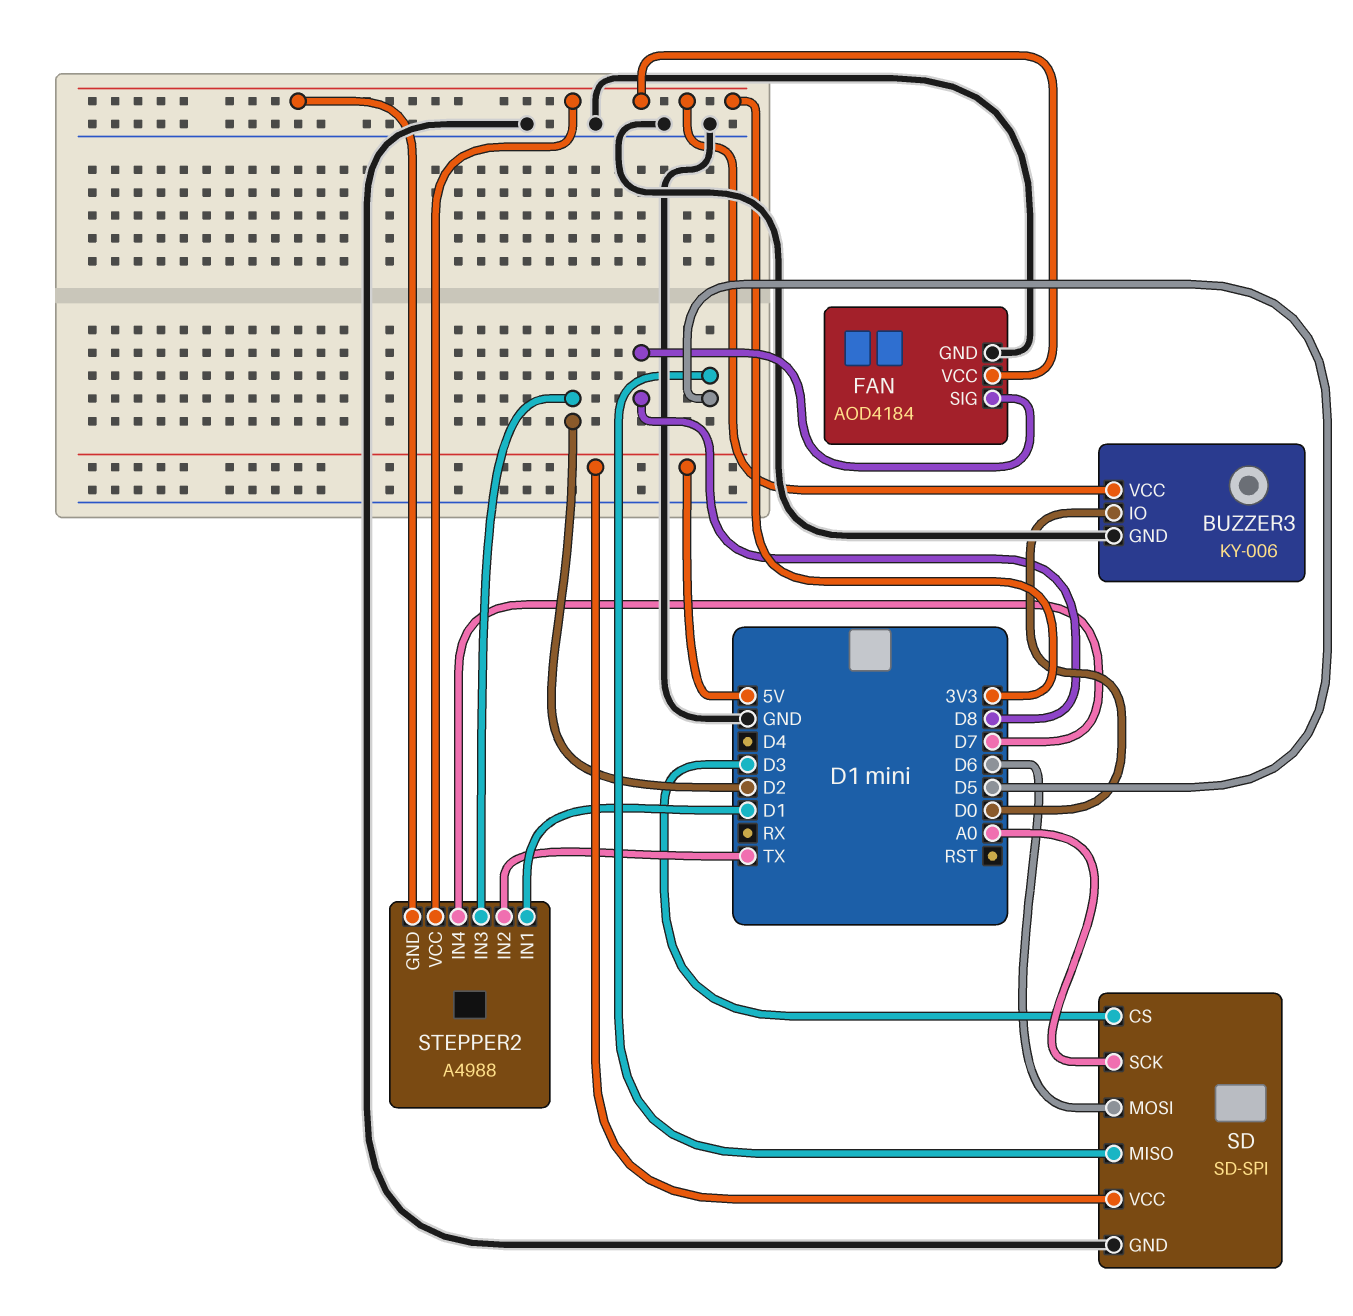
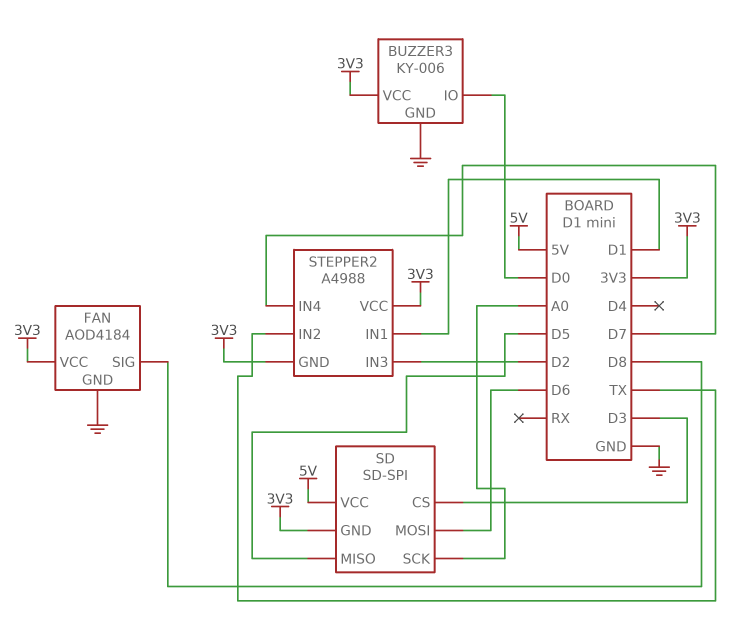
SD pin GND: GND -> 3V3

